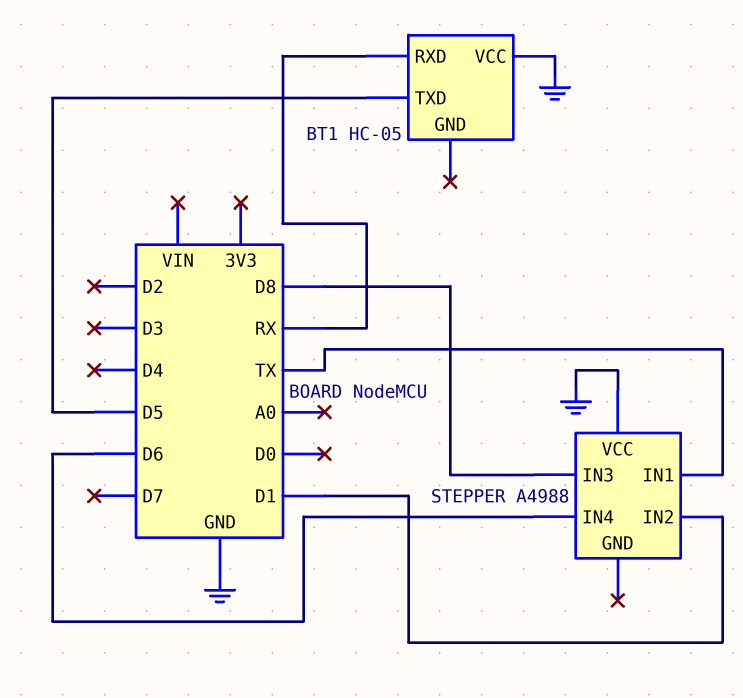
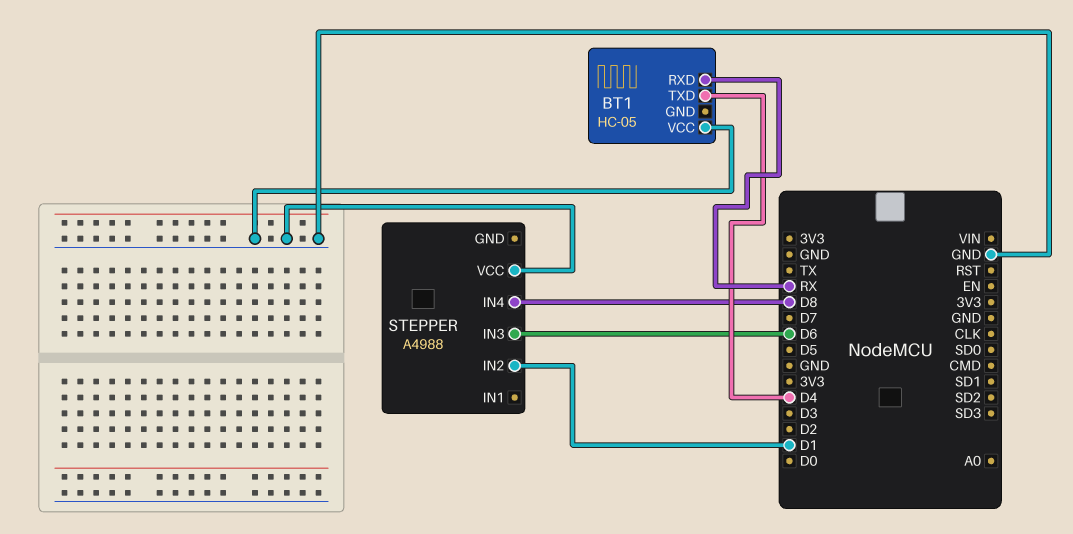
BT1 pin TXD: D5 -> D4
STEPPER pin IN1: TX -> none
STEPPER pin IN3: D8 -> D6
STEPPER pin IN4: D6 -> D8

